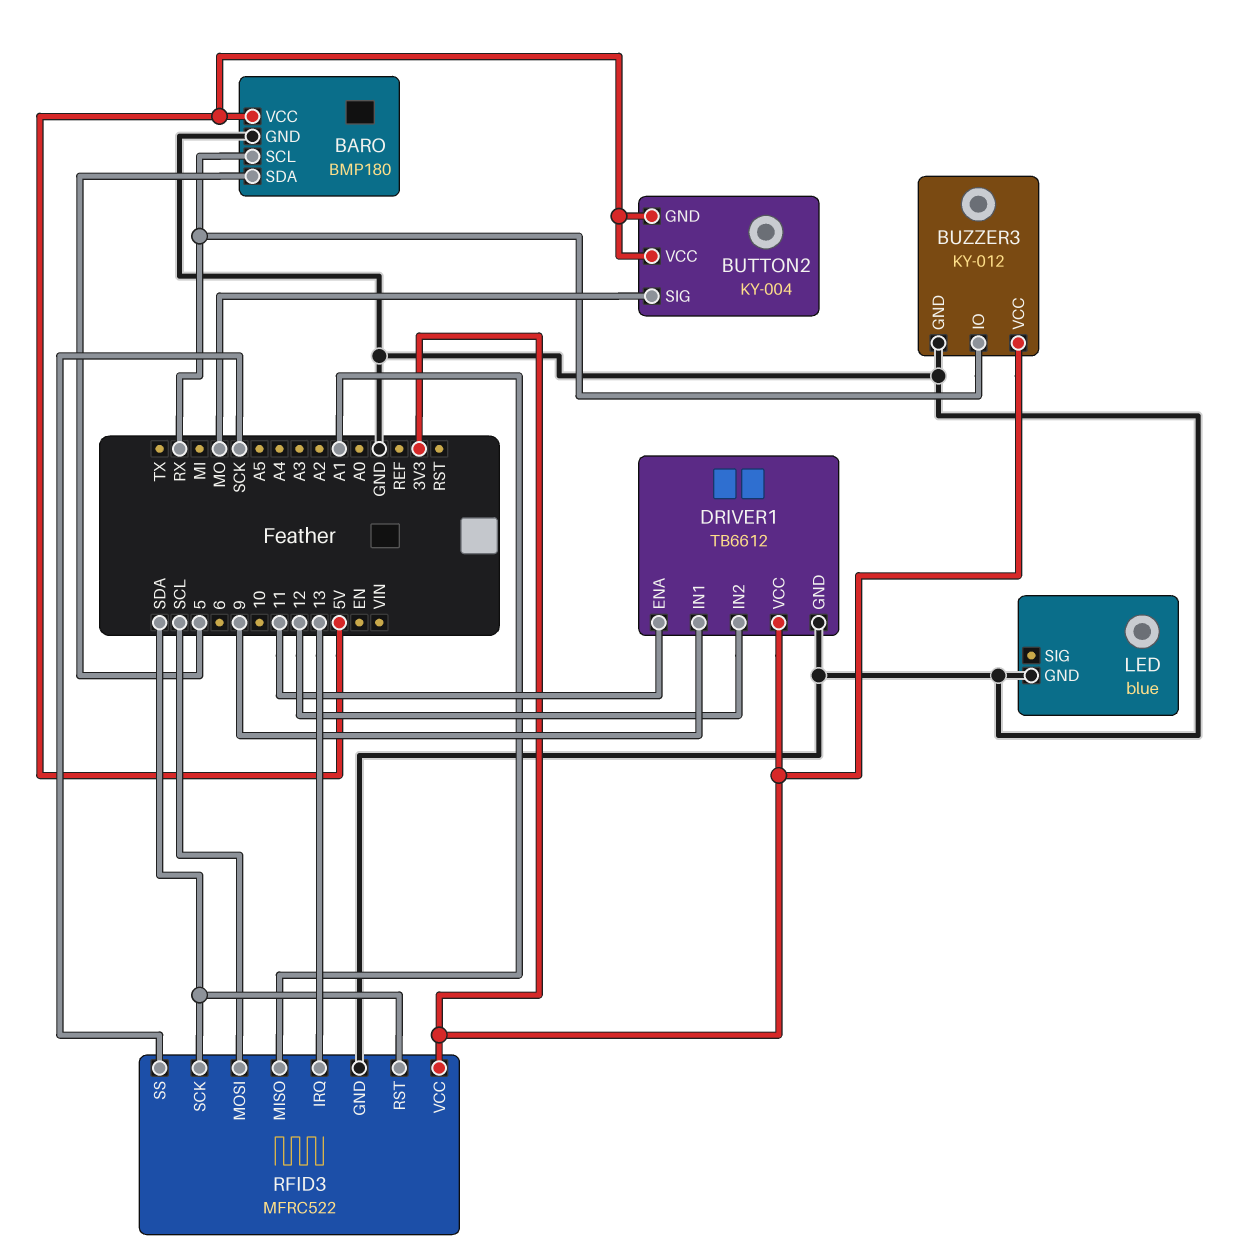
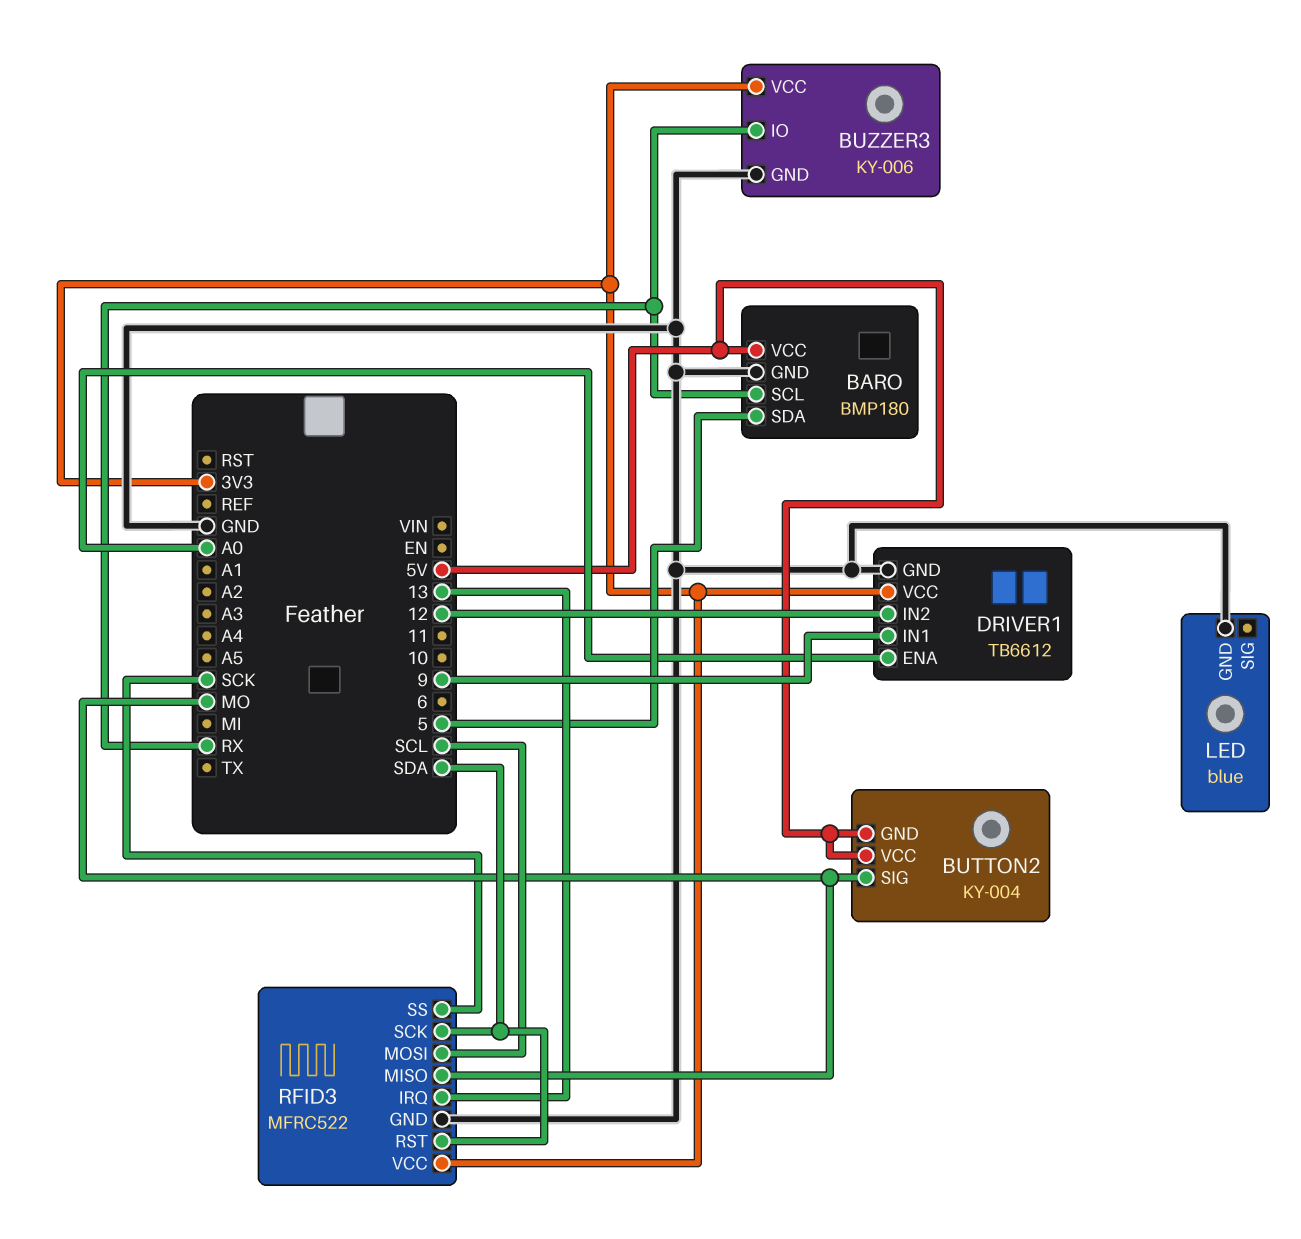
BUZZER3: KY-012 -> KY-006
DRIVER1 pin ENA: 11 -> A0
RFID3 pin MISO: A1 -> MO

